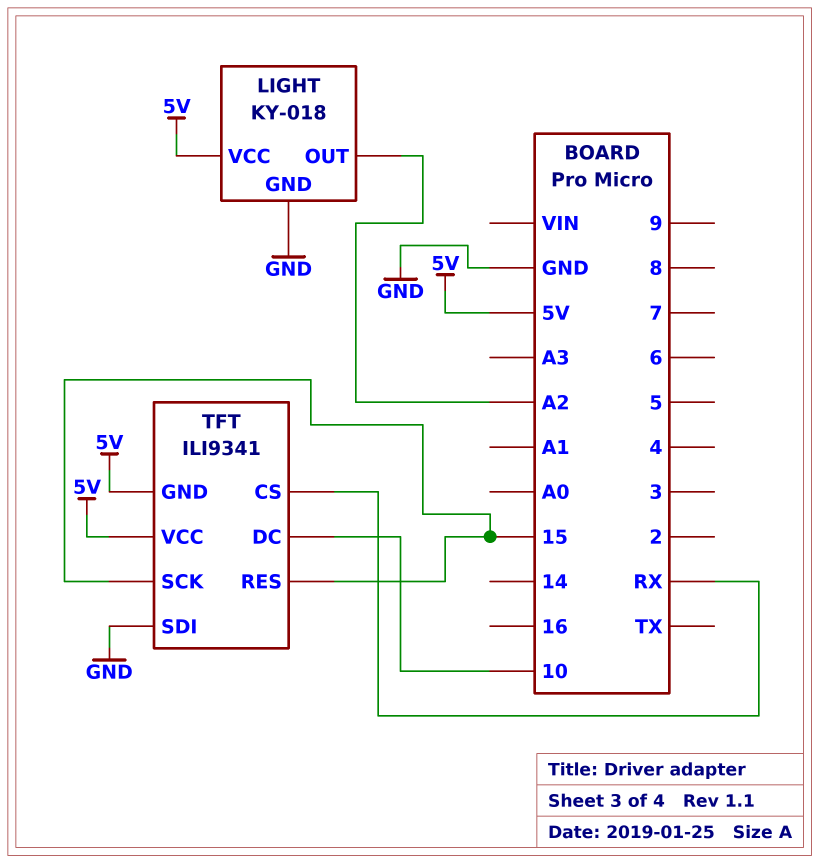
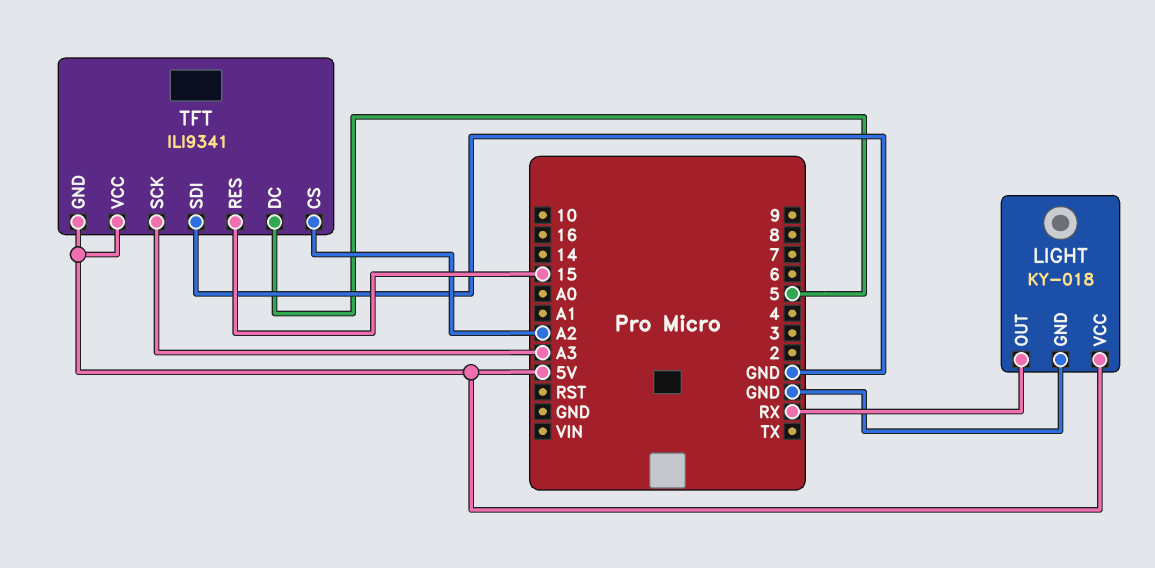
LIGHT pin OUT: A2 -> RX
TFT pin CS: RX -> A2
TFT pin DC: 10 -> 5
TFT pin SCK: 15 -> A3

